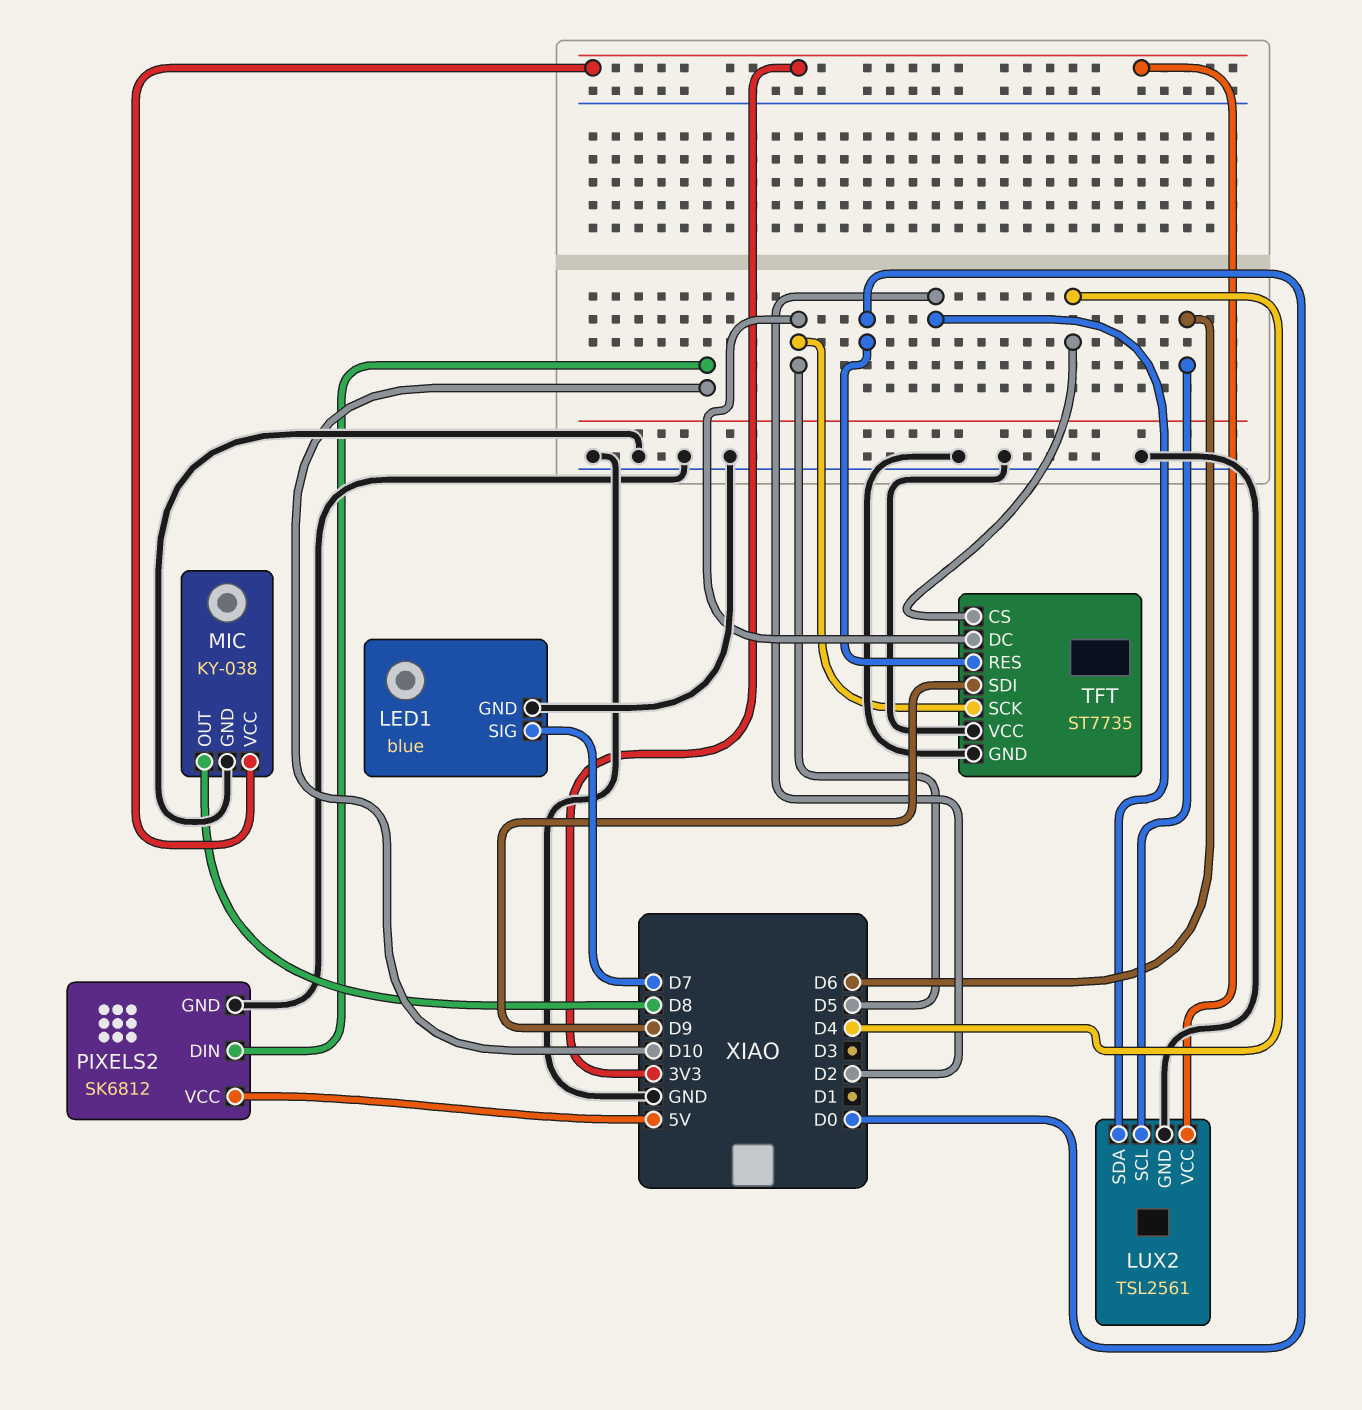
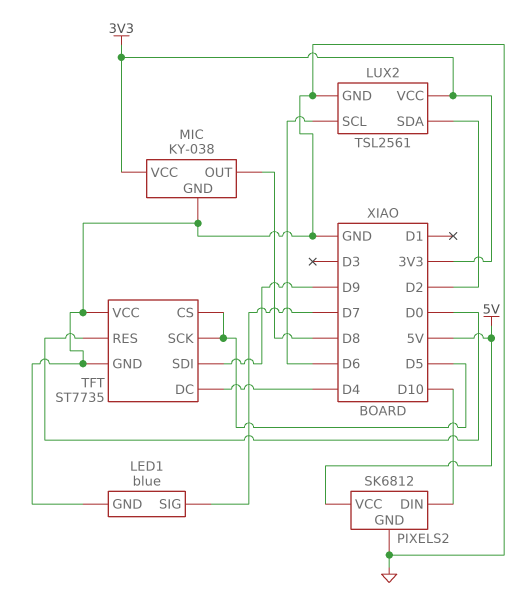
TFT pin CS: D4 -> D5
TFT pin DC: D5 -> D4

